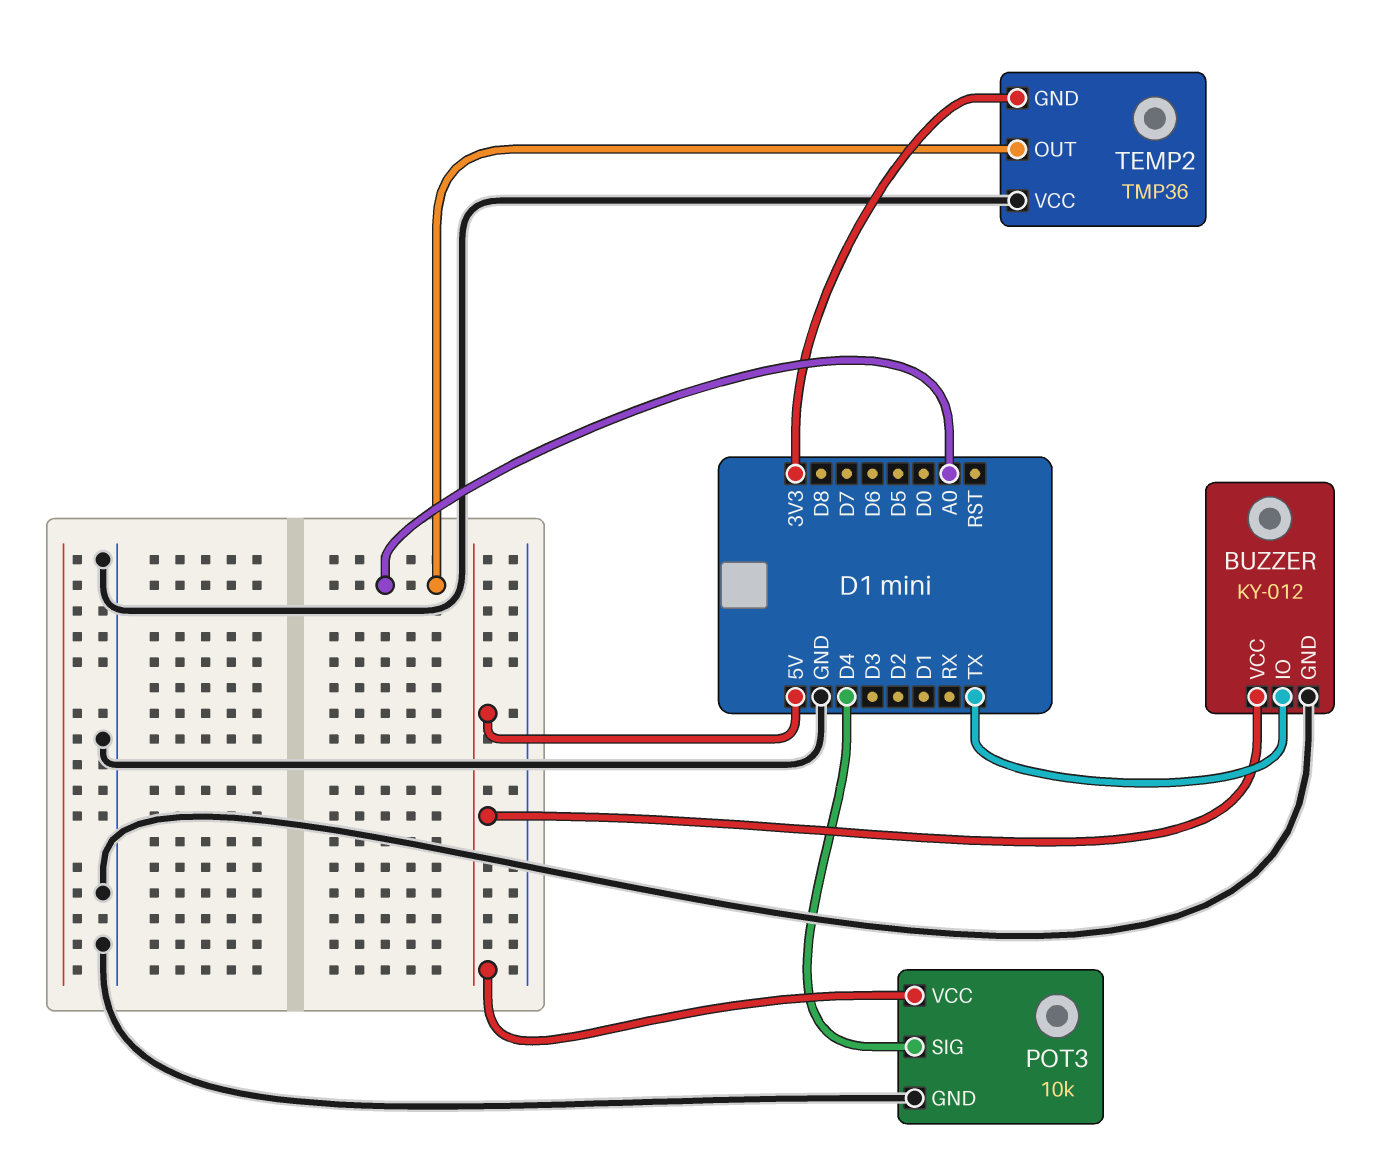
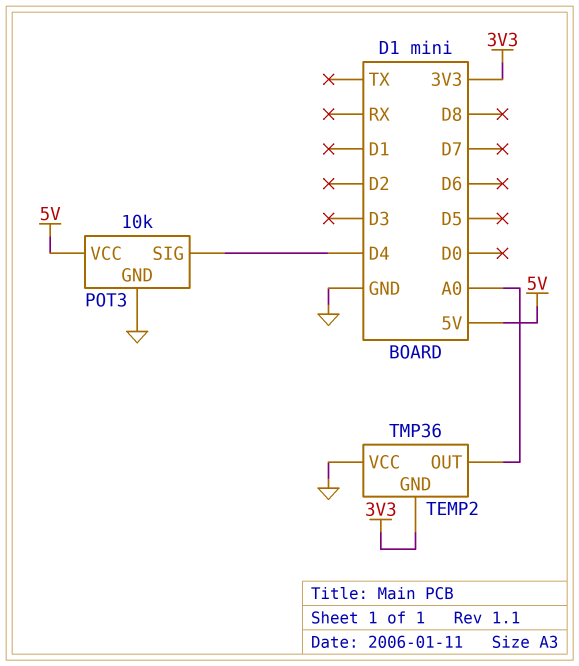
BUZZER: KY-012 -> none
BUZZER pin GND: GND -> none
BUZZER pin IO: TX -> none
BUZZER pin VCC: 5V -> none

